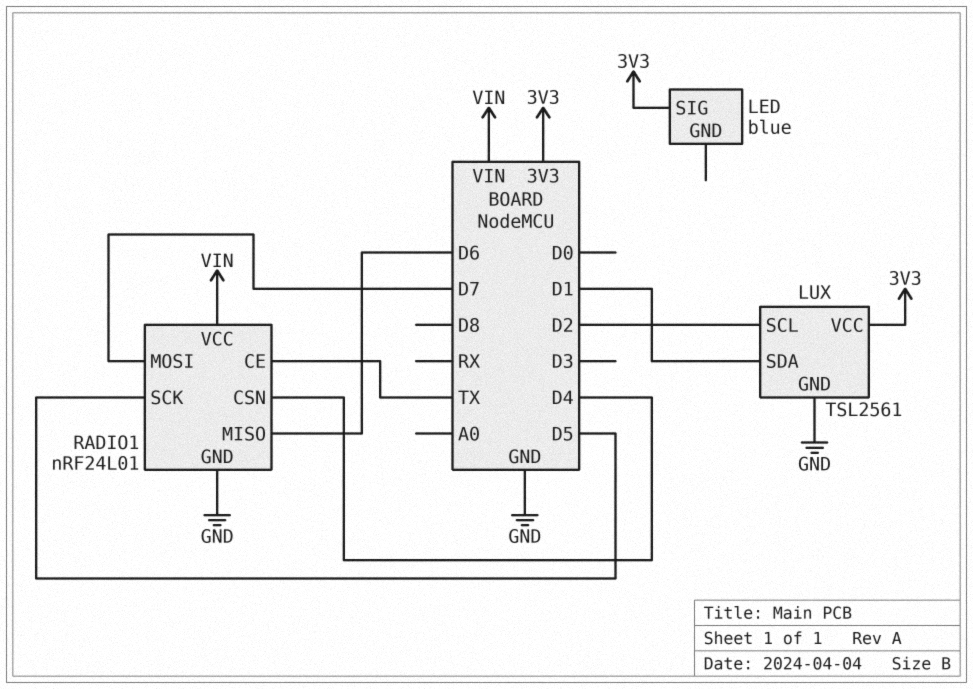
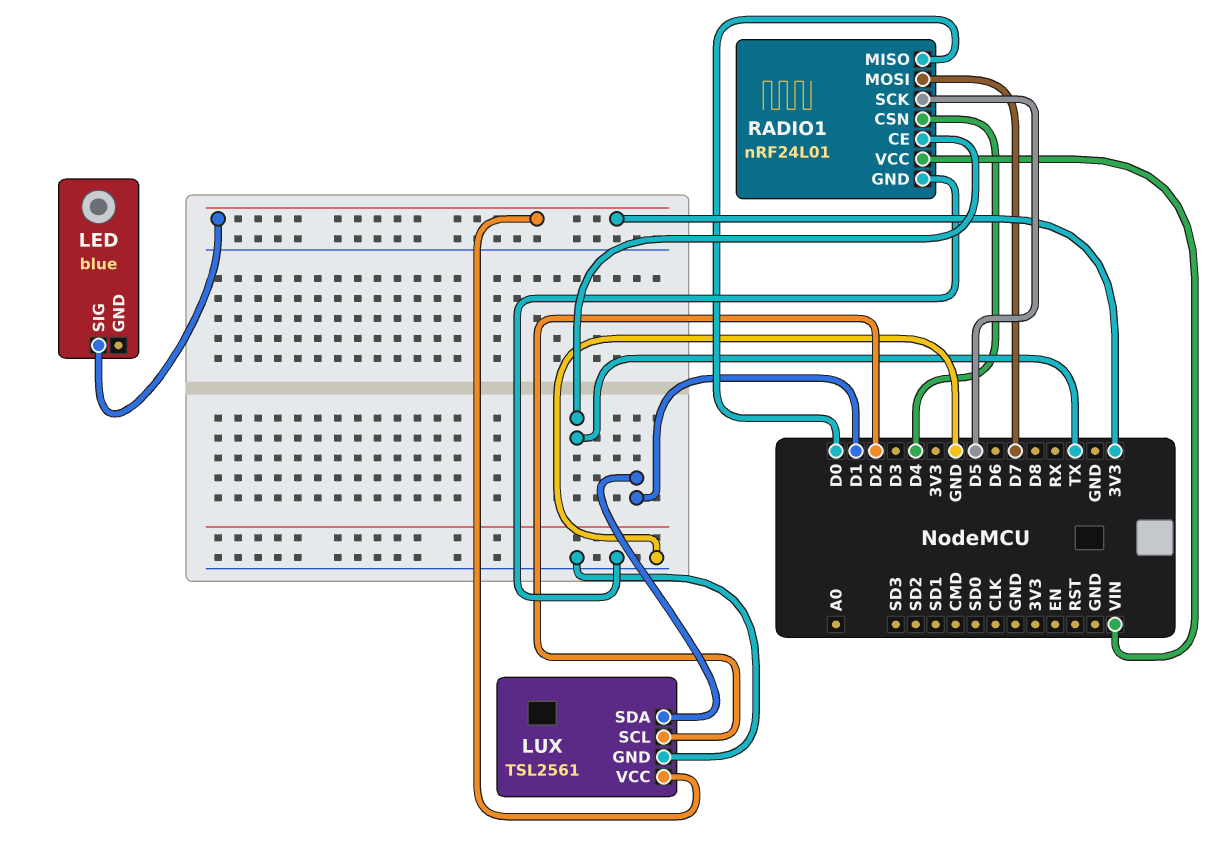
RADIO1 pin MISO: D6 -> D0

